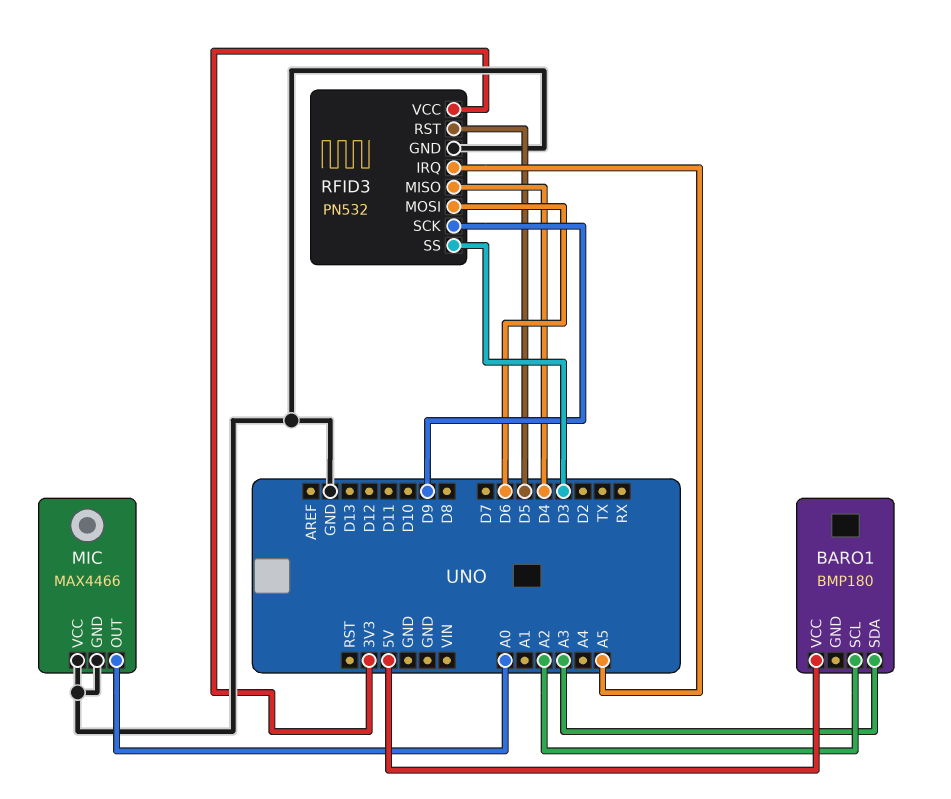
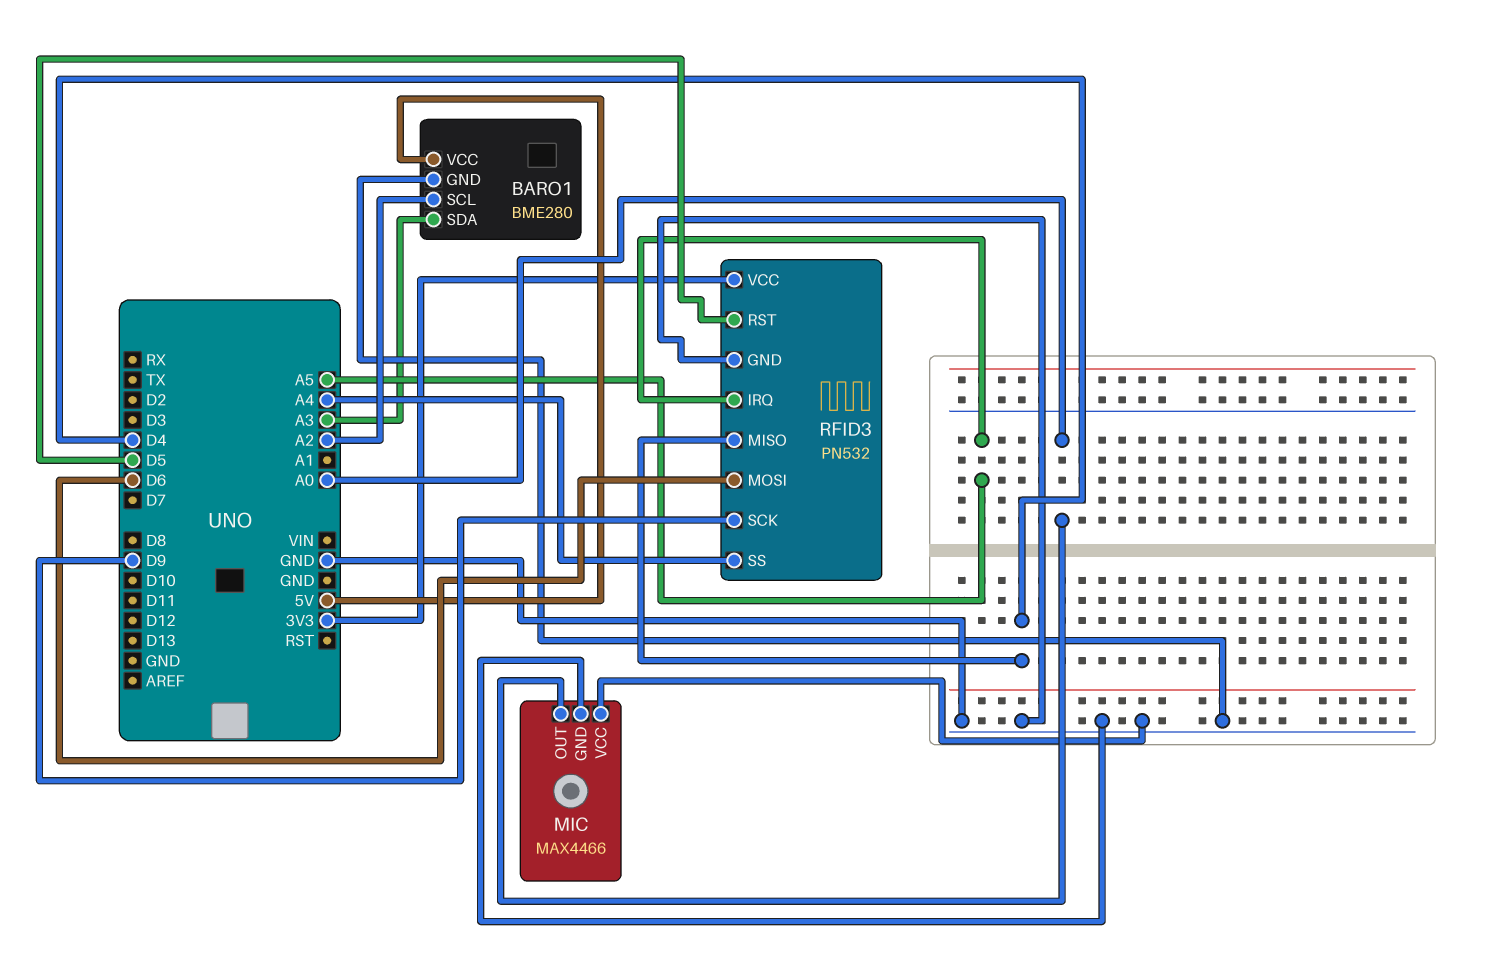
BARO1: BMP180 -> BME280
BARO1 pin GND: none -> GND
RFID3 pin SS: D3 -> A4

